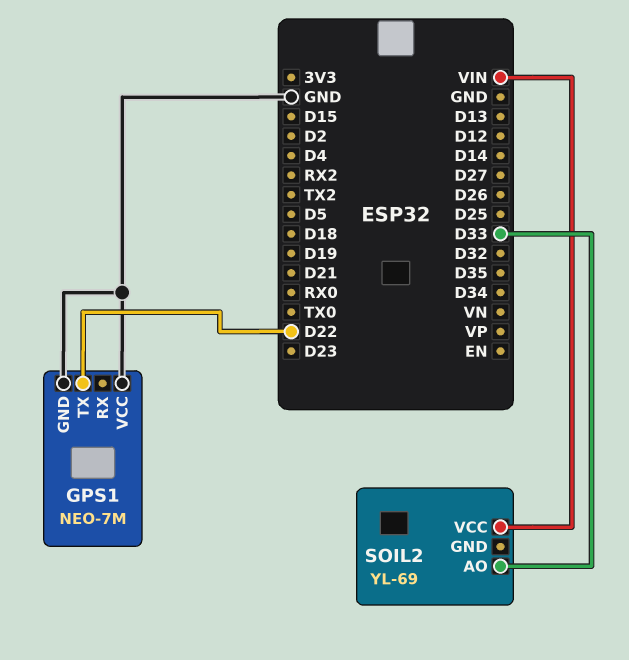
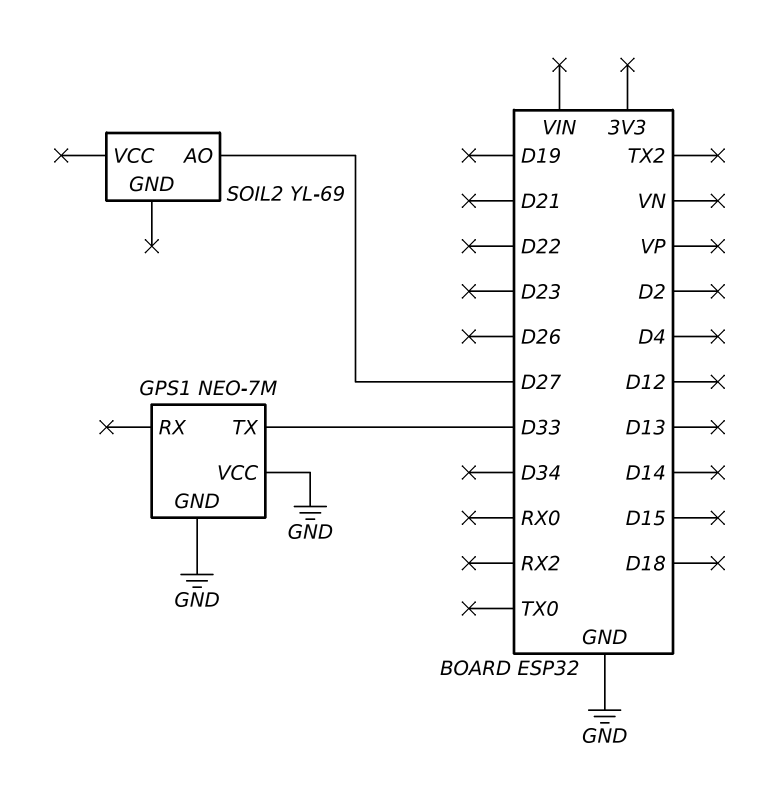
GPS1 pin TX: D22 -> D33
SOIL2 pin AO: D33 -> D27
SOIL2 pin VCC: VIN -> none

